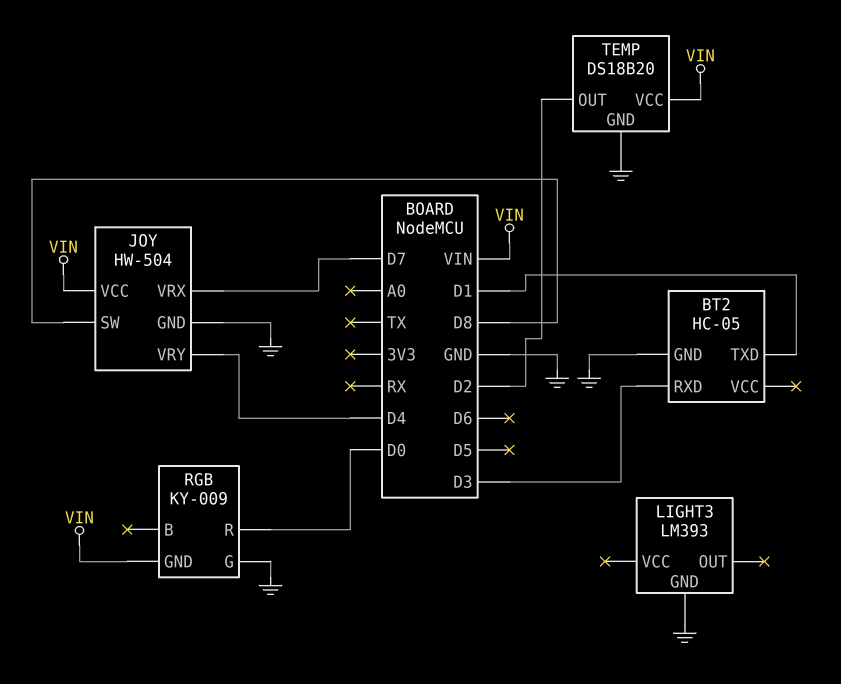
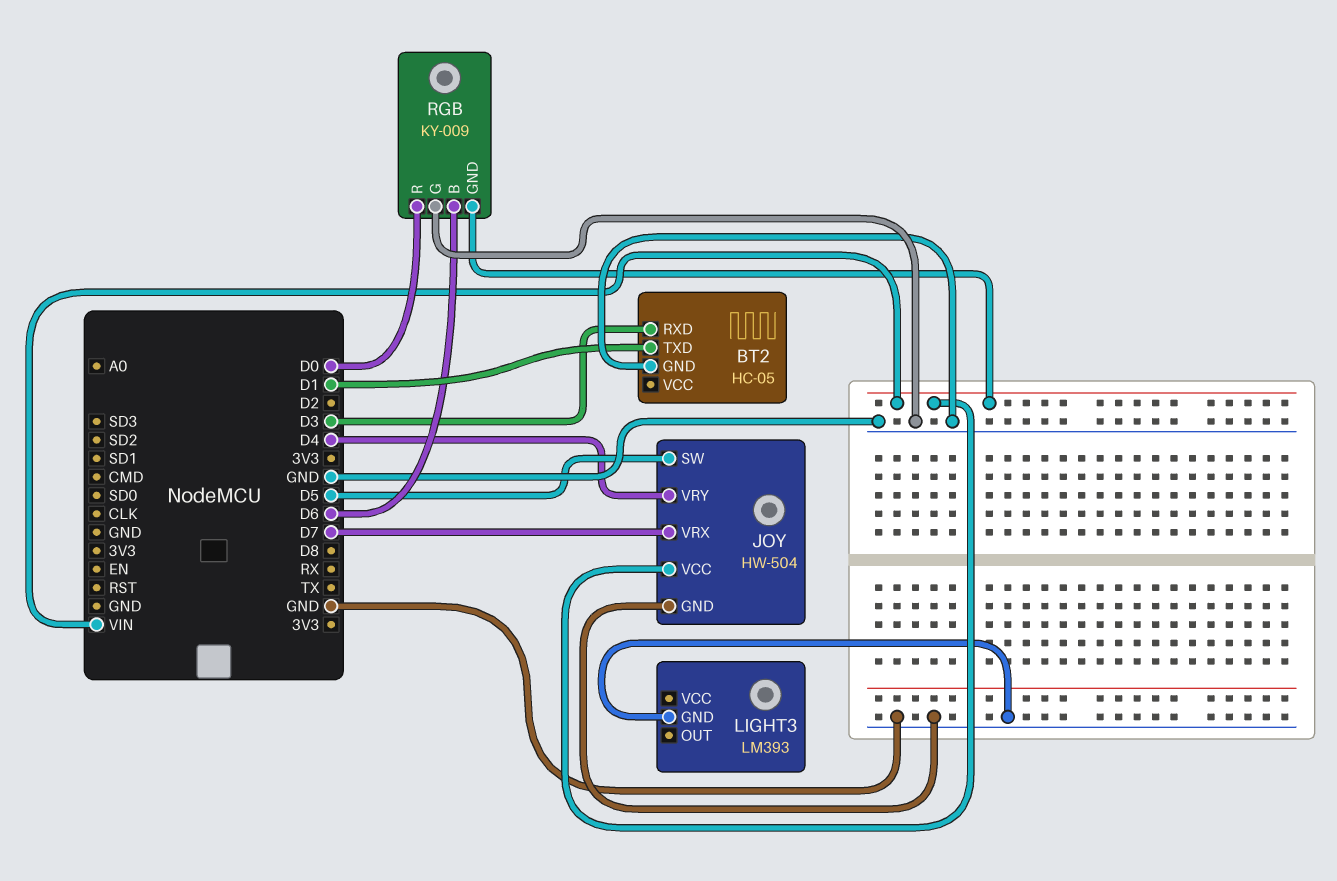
JOY pin SW: D8 -> D5
RGB pin B: none -> D6
TEMP: DS18B20 -> none
TEMP pin GND: GND -> none
TEMP pin OUT: D2 -> none
TEMP pin VCC: VIN -> none

